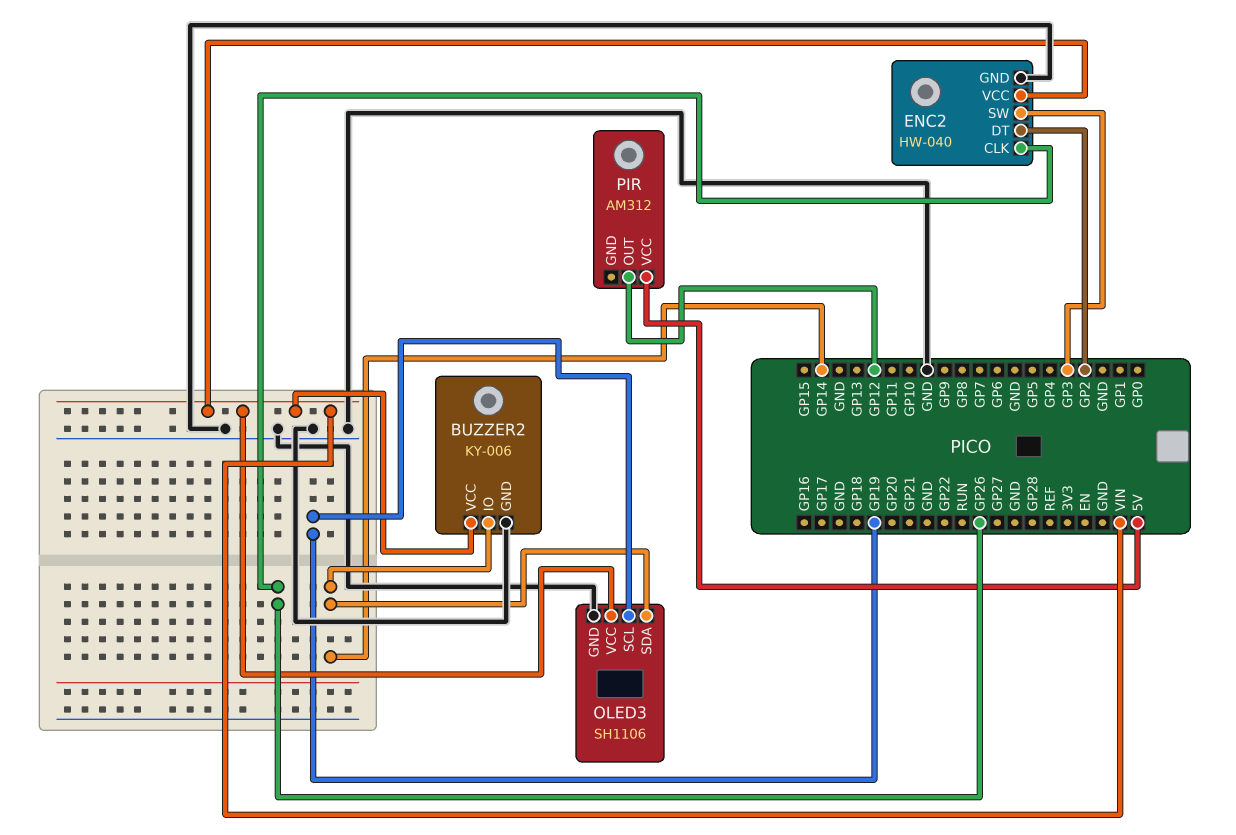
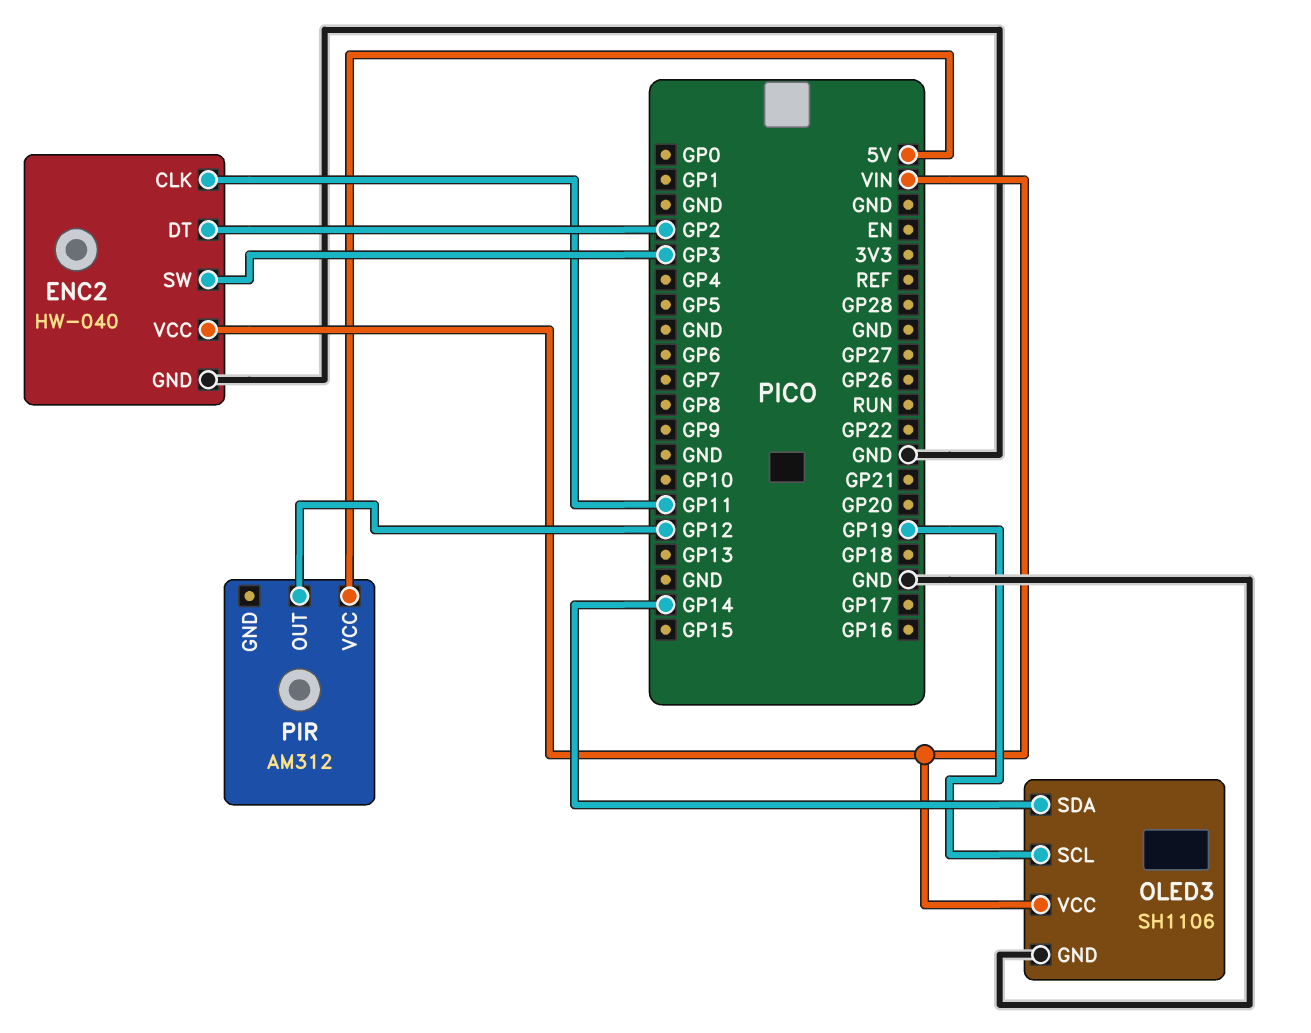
BUZZER2: KY-006 -> none
BUZZER2 pin GND: GND -> none
BUZZER2 pin IO: GP14 -> none
BUZZER2 pin VCC: VIN -> none
ENC2 pin CLK: GP26 -> GP11

